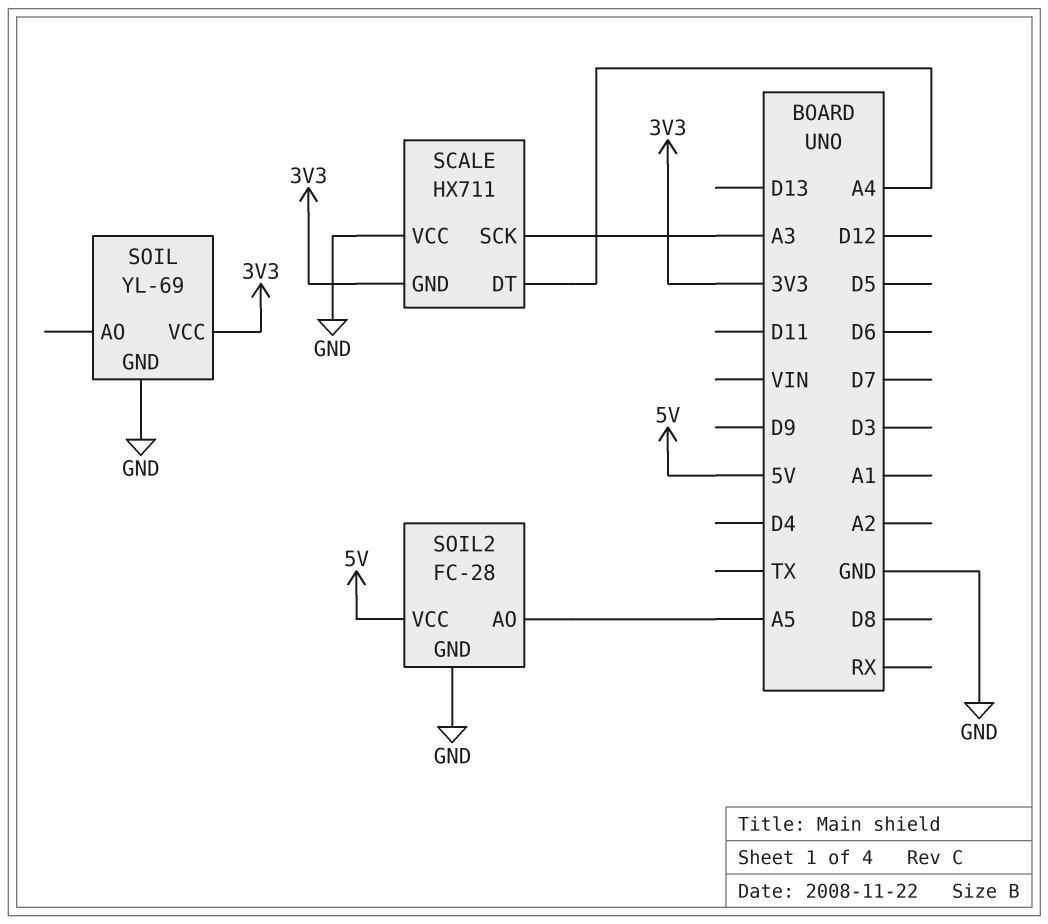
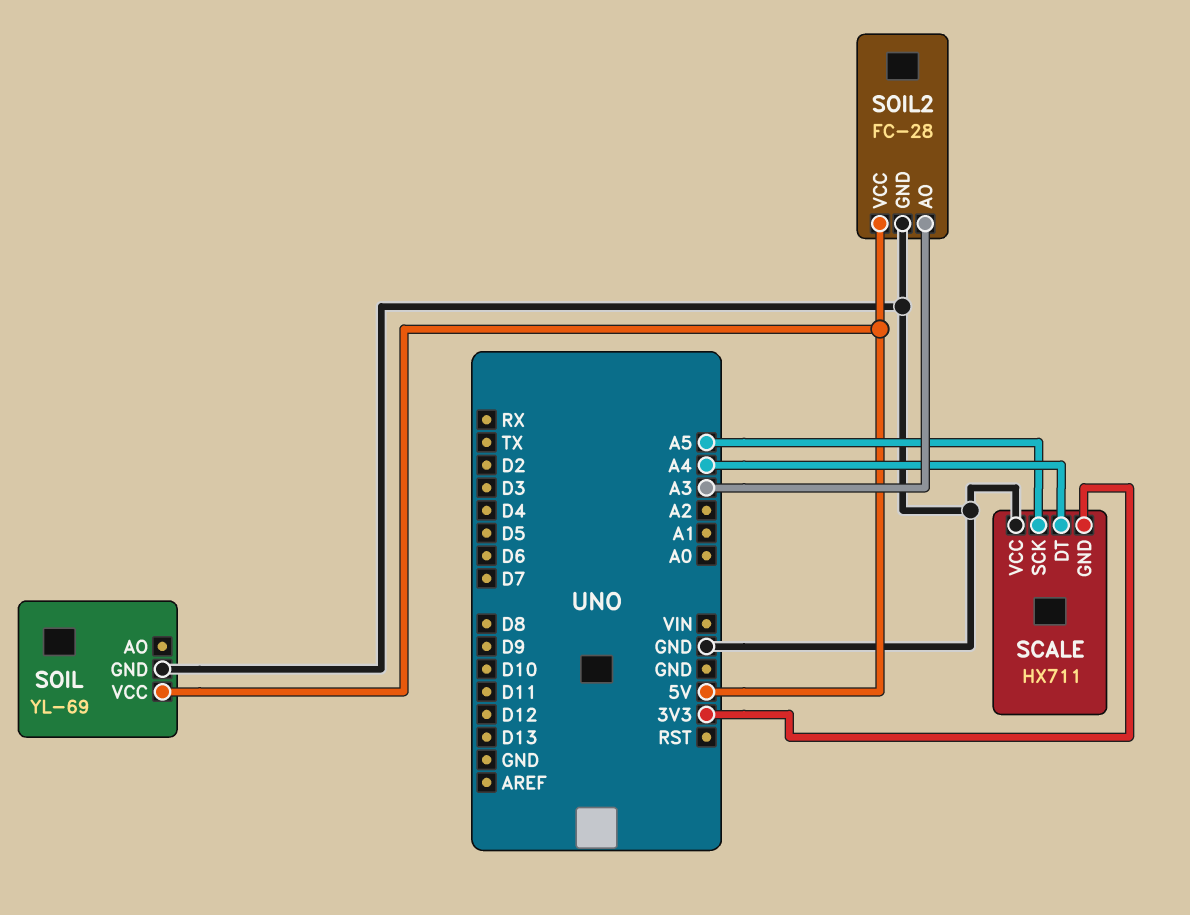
SCALE pin SCK: A3 -> A5
SOIL pin VCC: 3V3 -> 5V
SOIL2 pin AO: A5 -> A3

